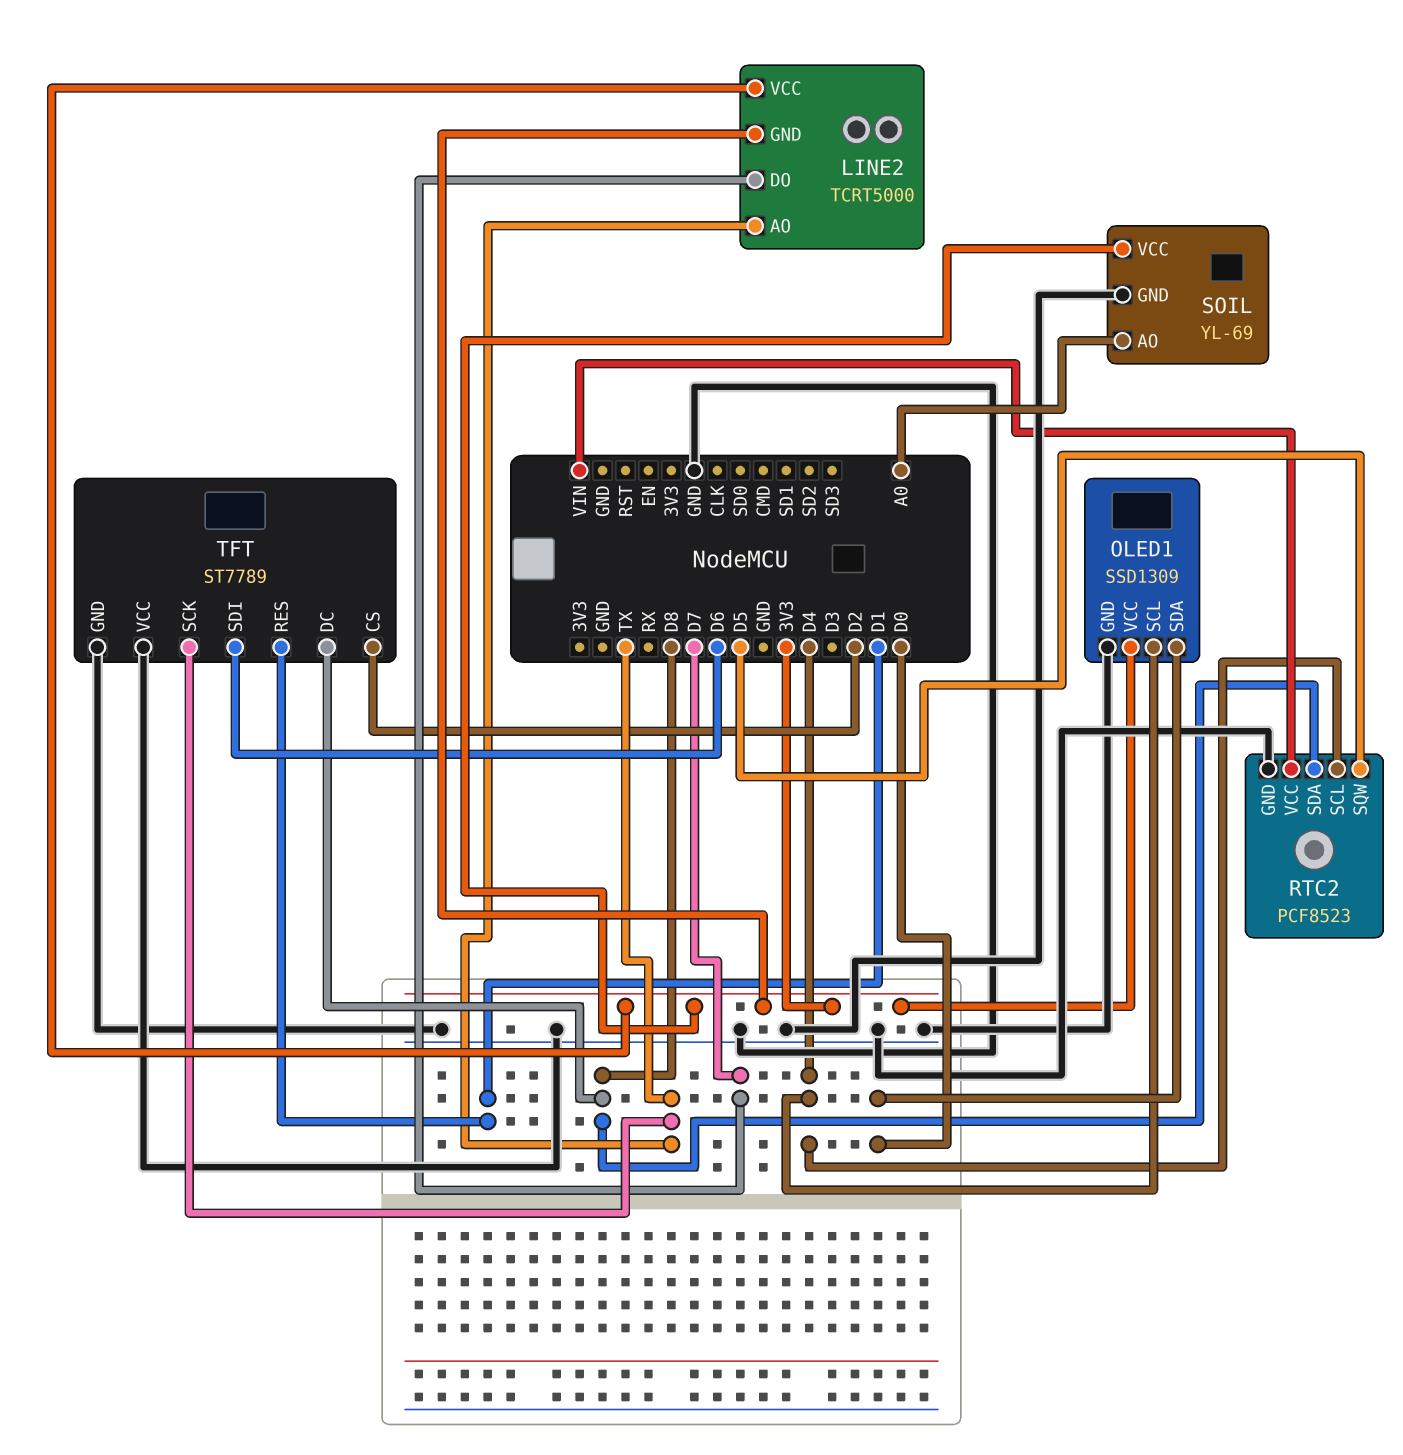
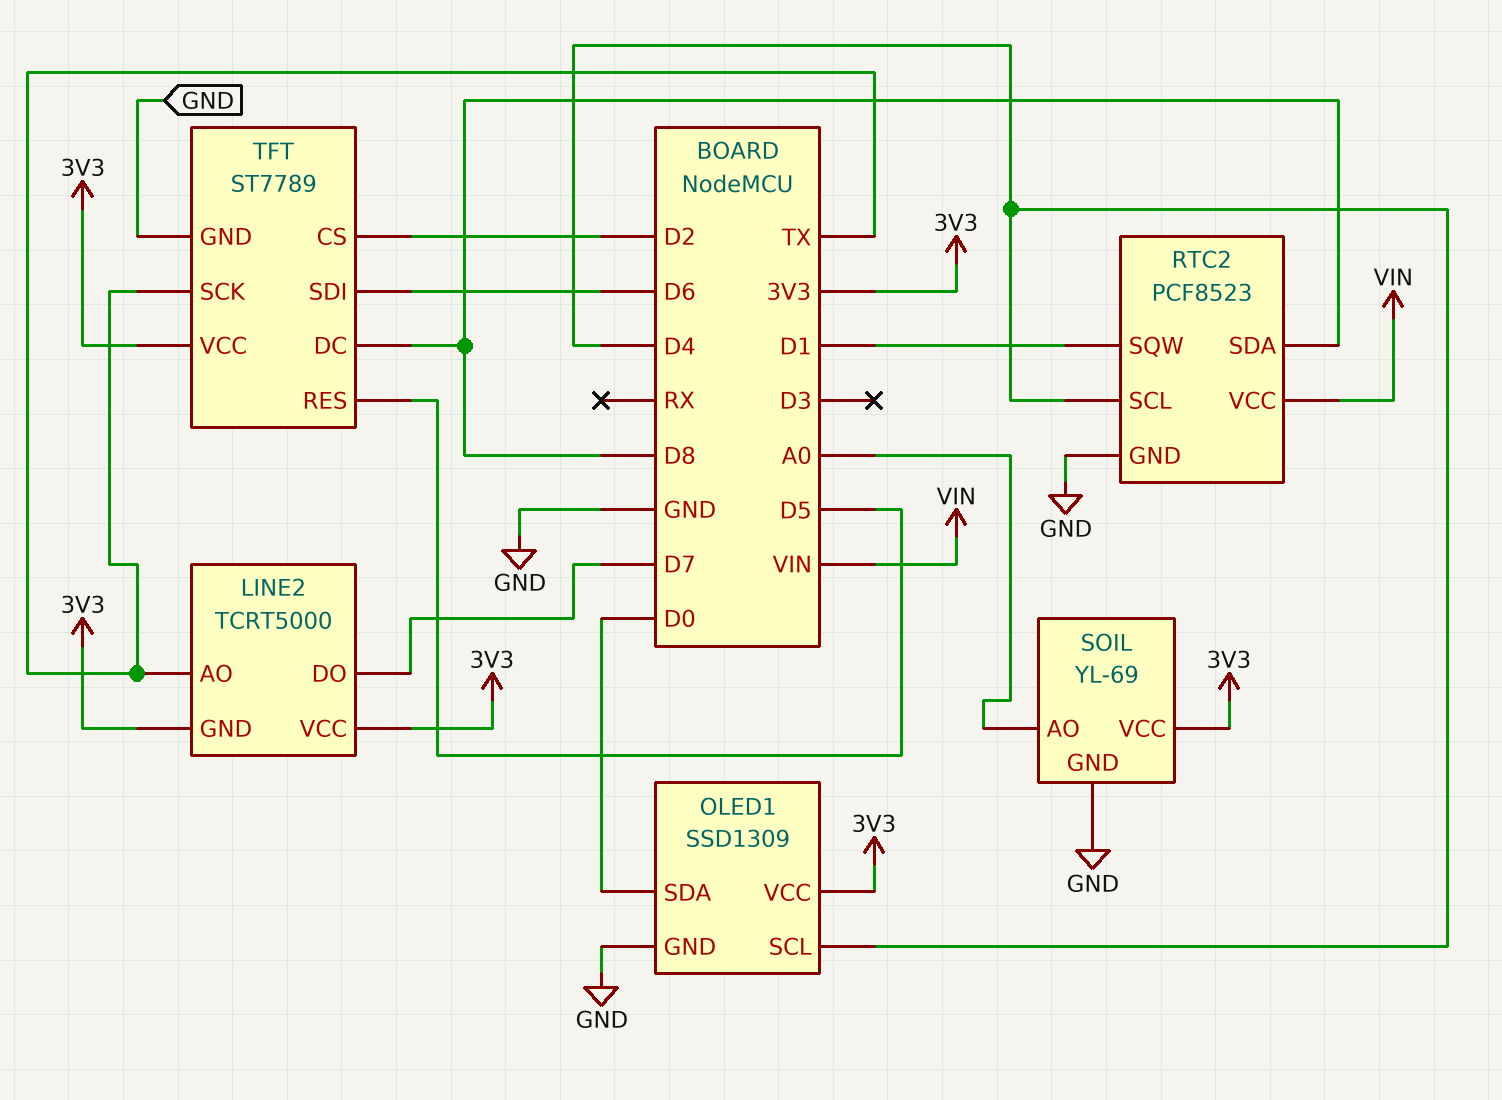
RTC2 pin SQW: D5 -> D1
TFT pin RES: D1 -> D5
TFT pin VCC: GND -> 3V3

